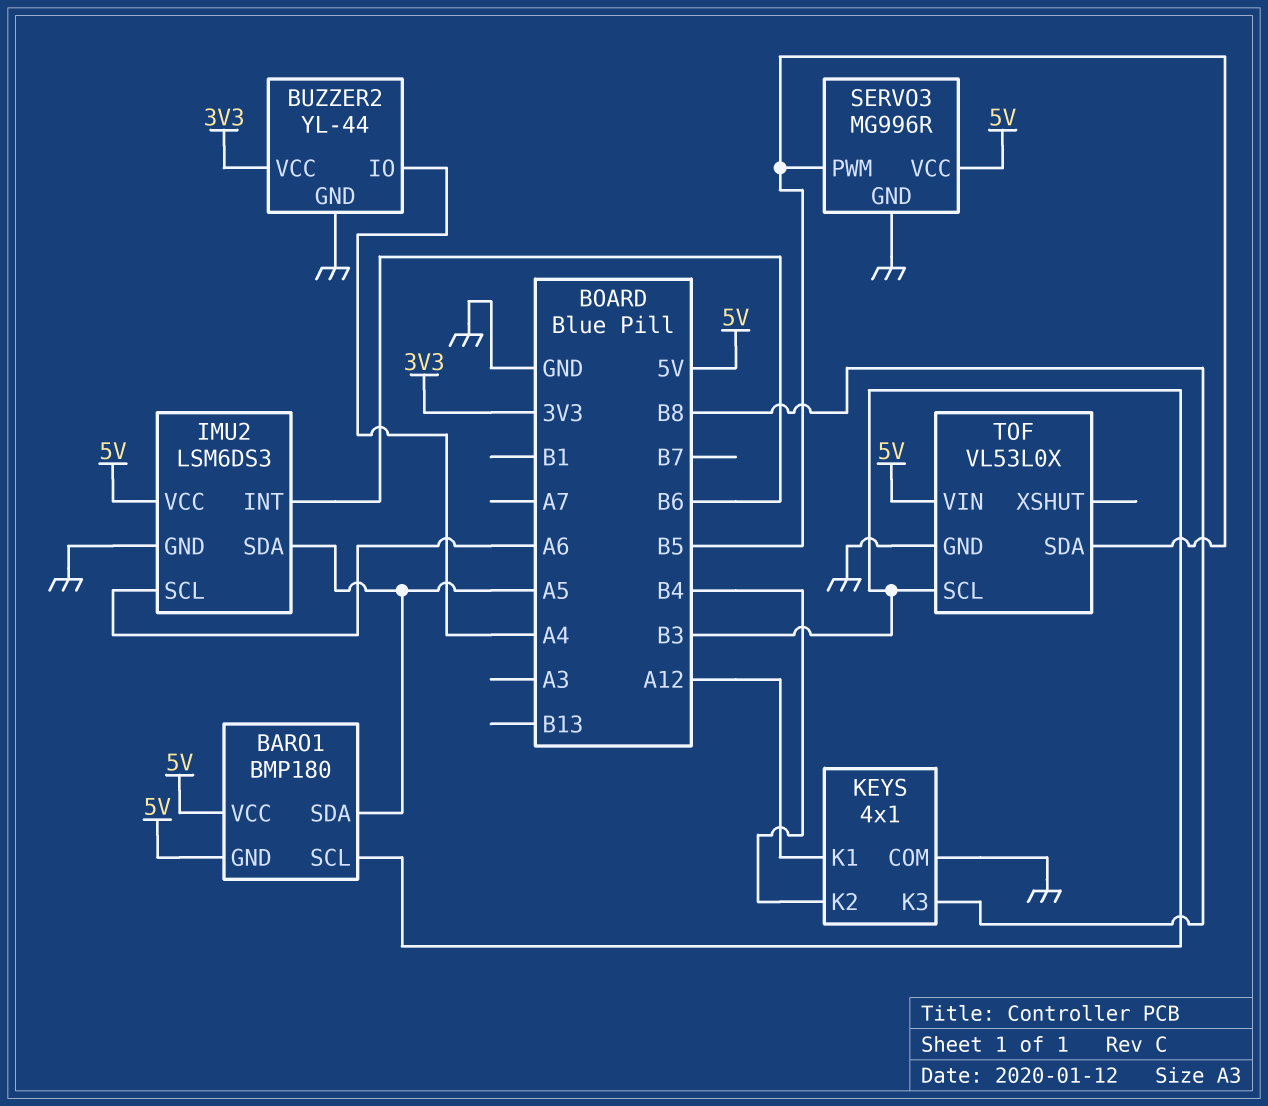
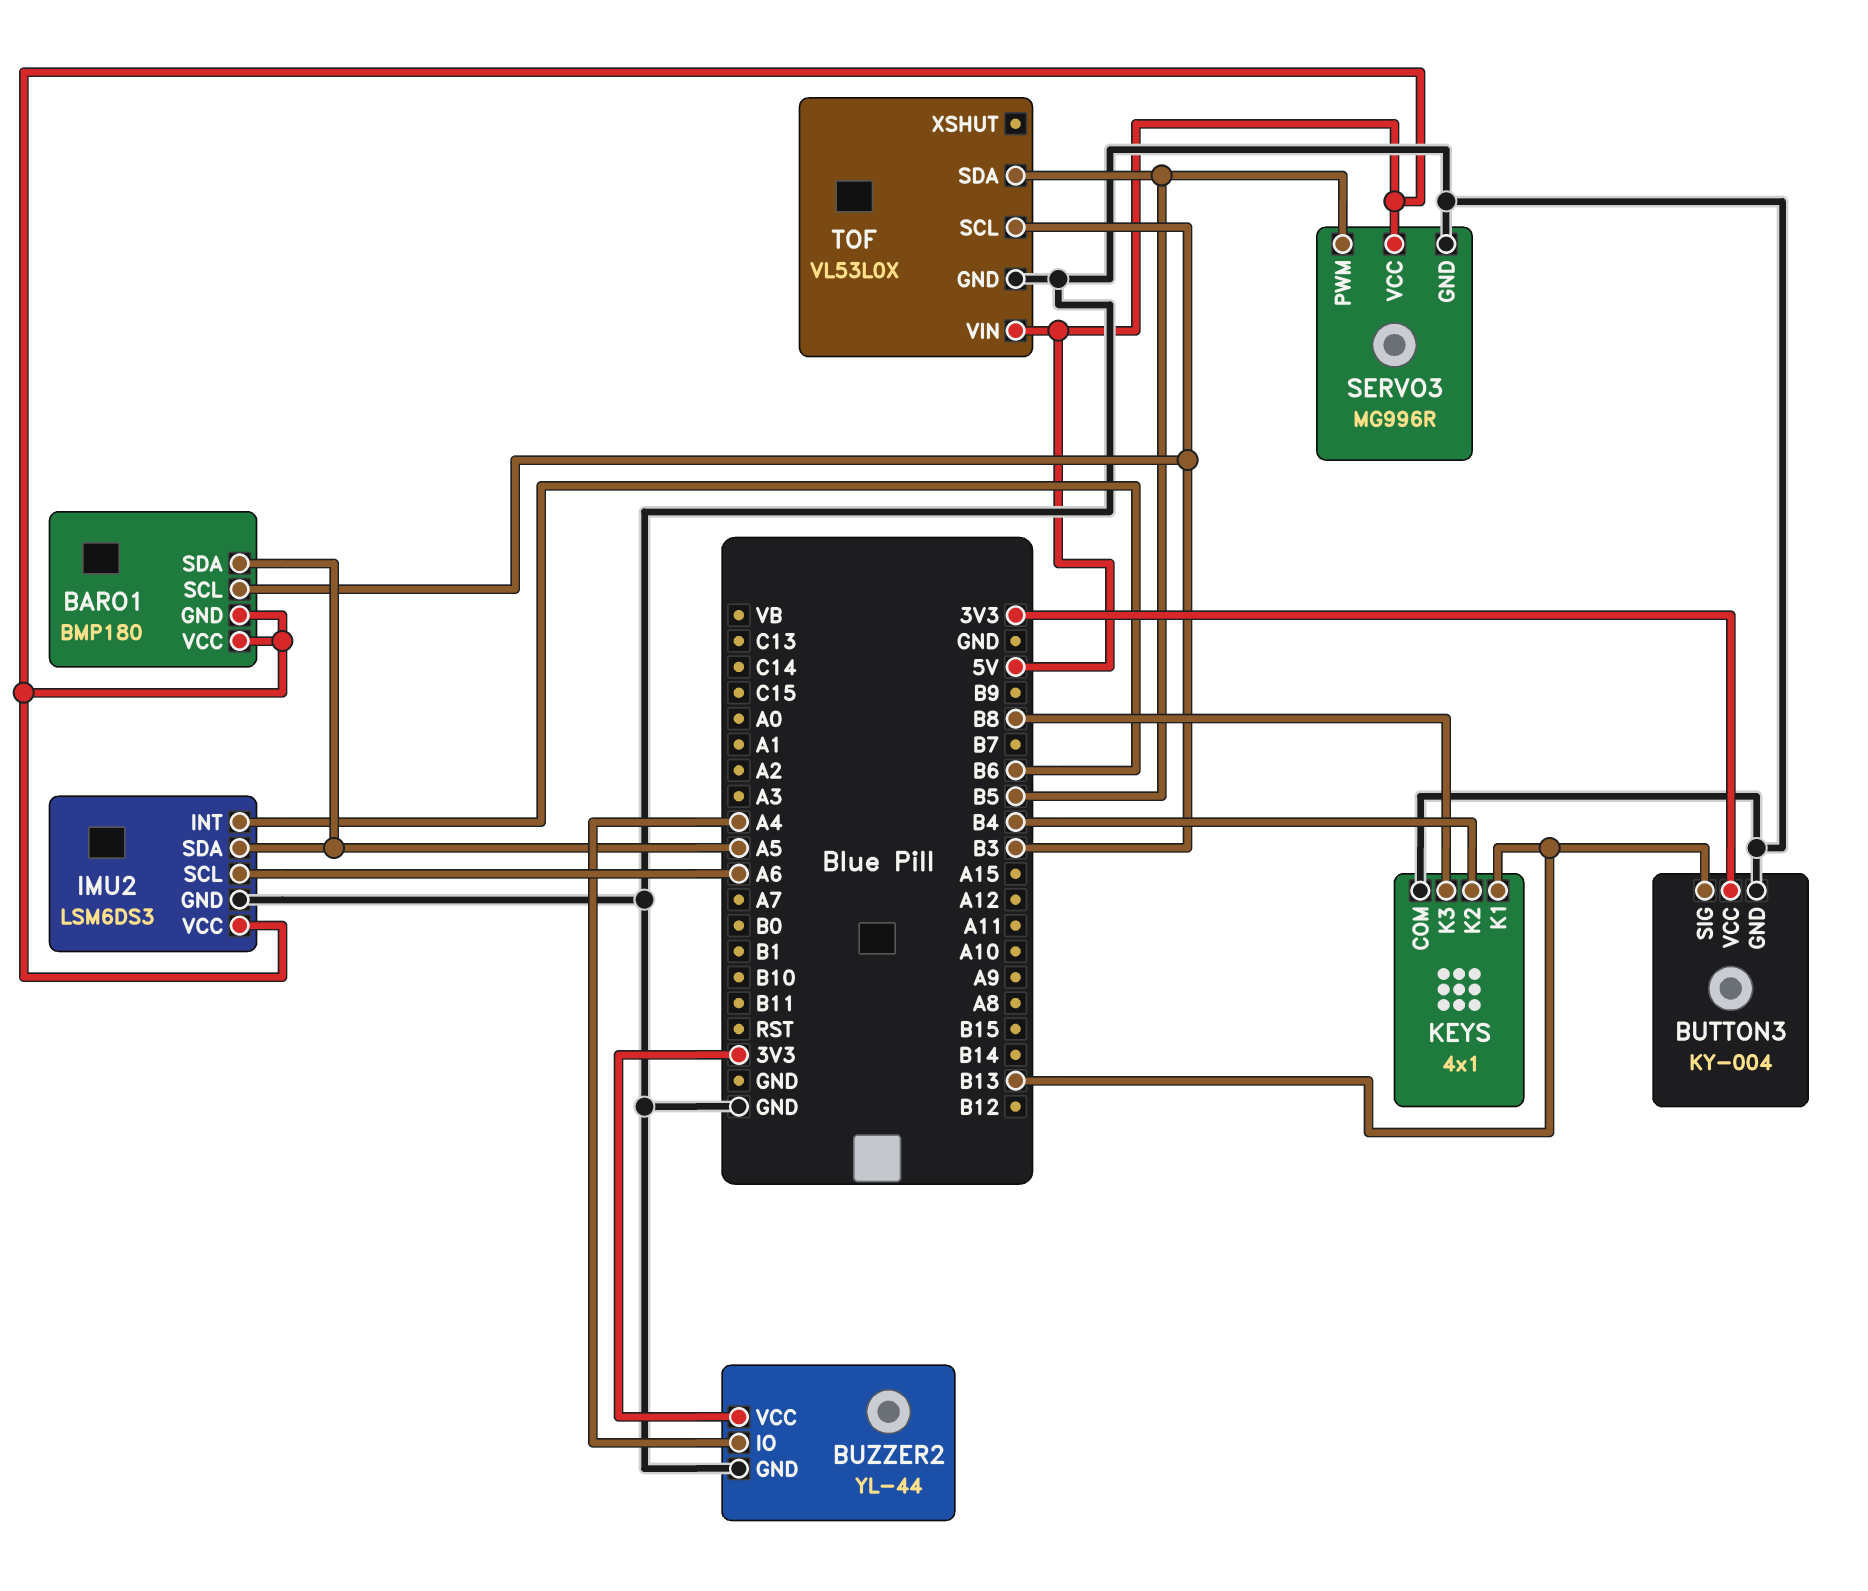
BUTTON3: none -> KY-004
BUTTON3 pin GND: none -> GND
BUTTON3 pin SIG: none -> B13
BUTTON3 pin VCC: none -> 3V3
KEYS pin K1: A12 -> B13

